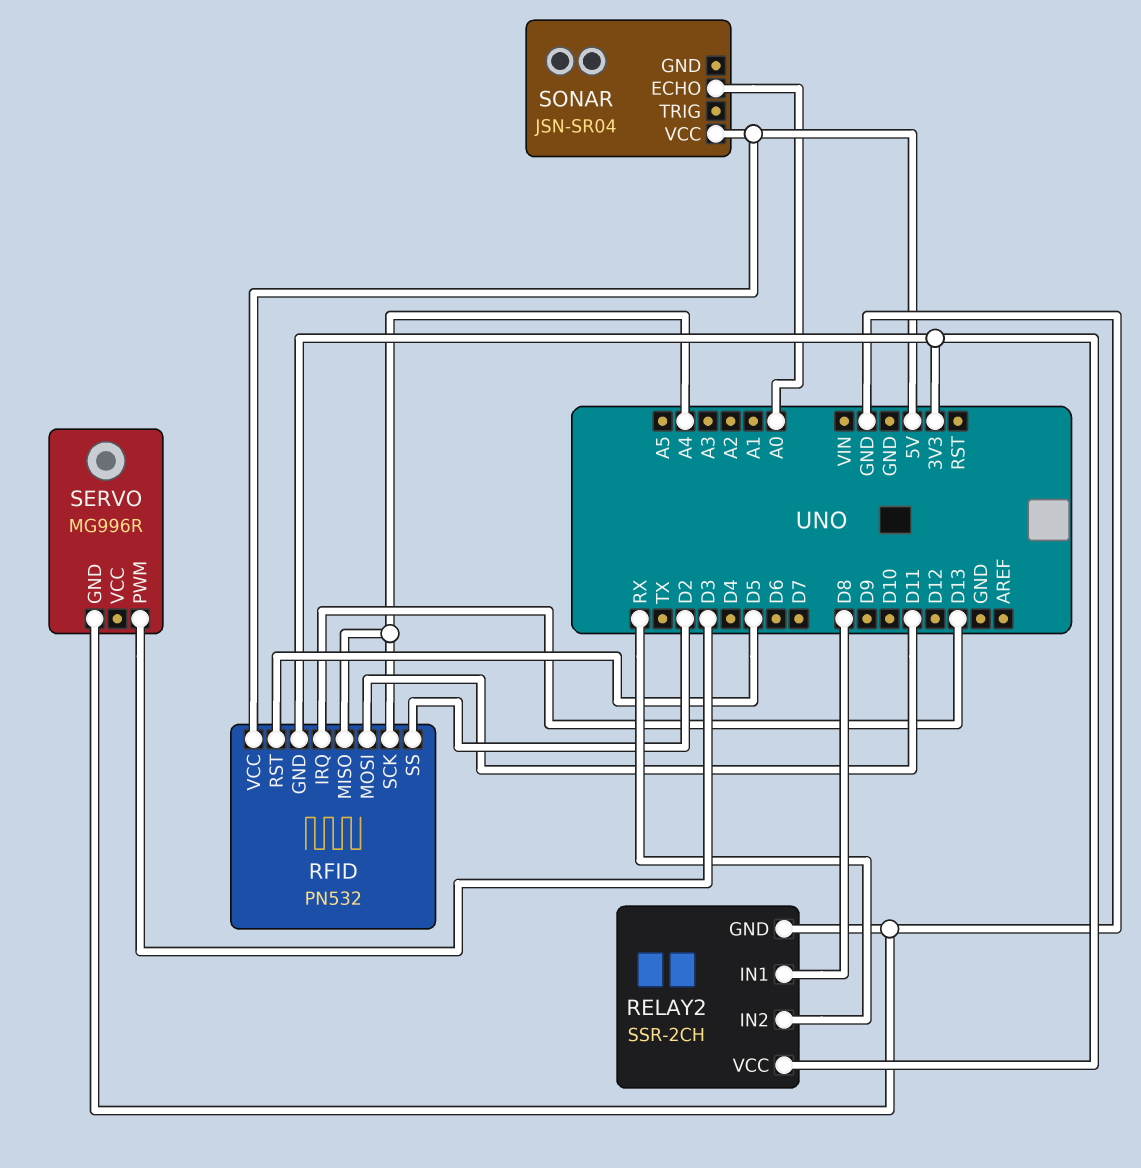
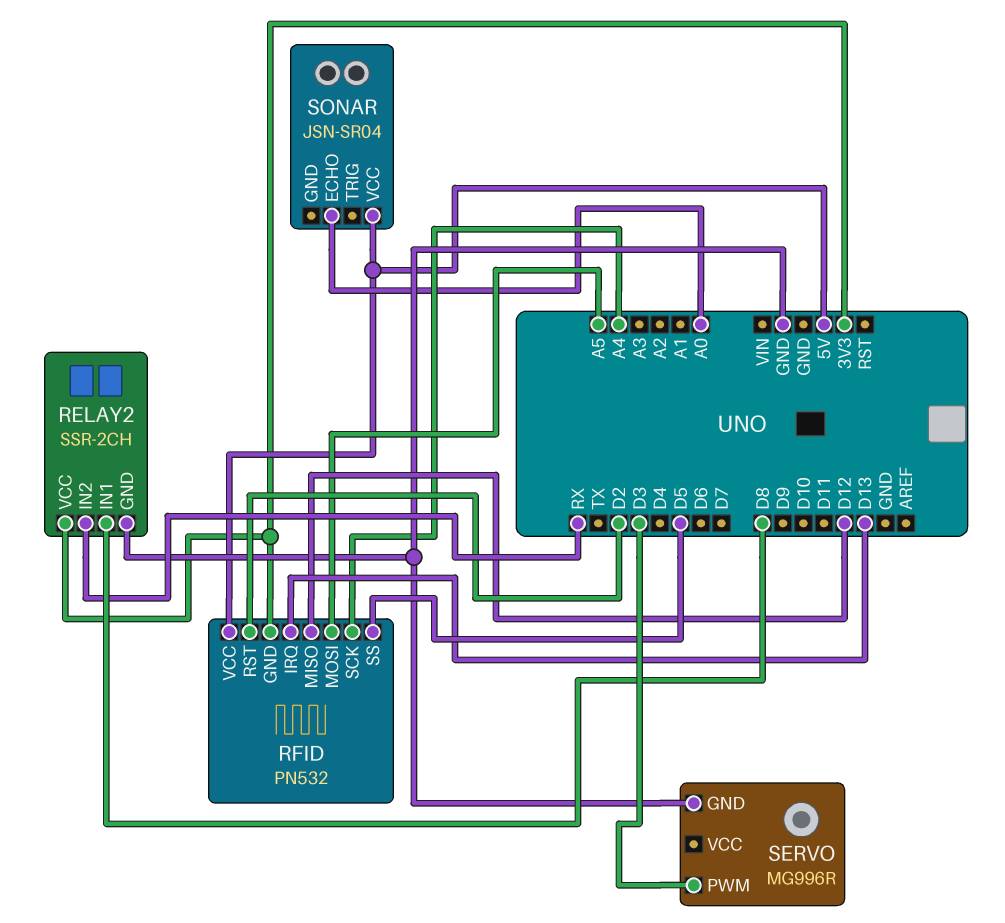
RFID pin MISO: A4 -> D12
RFID pin MOSI: D11 -> A5
RFID pin RST: D5 -> D2
RFID pin SS: D2 -> D5

